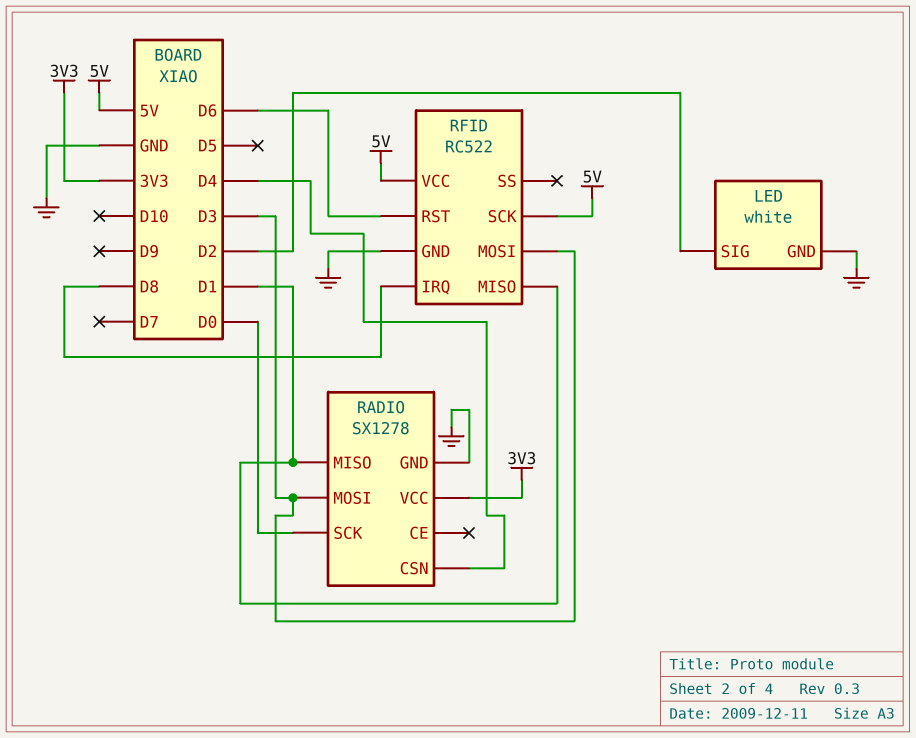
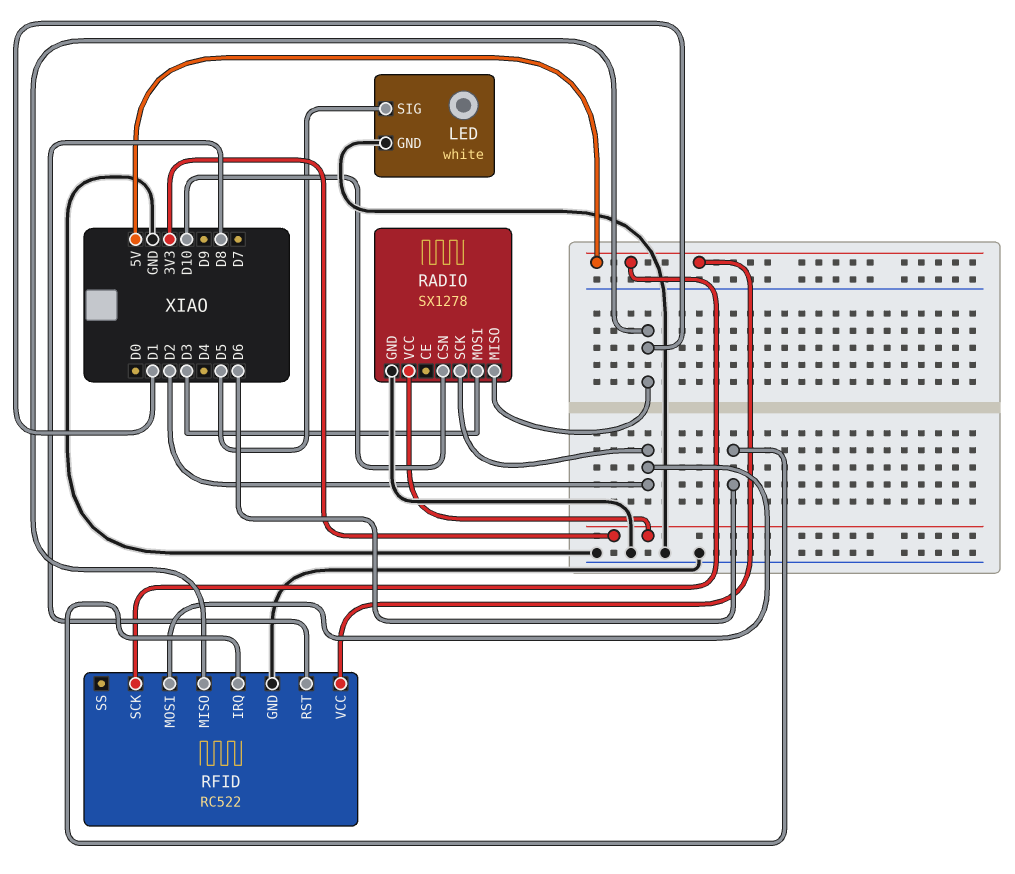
LED pin SIG: D2 -> D5
RADIO pin CSN: D4 -> D10
RADIO pin SCK: D0 -> D2
RFID pin IRQ: D8 -> D6
RFID pin MOSI: D3 -> D2
RFID pin RST: D6 -> D8

